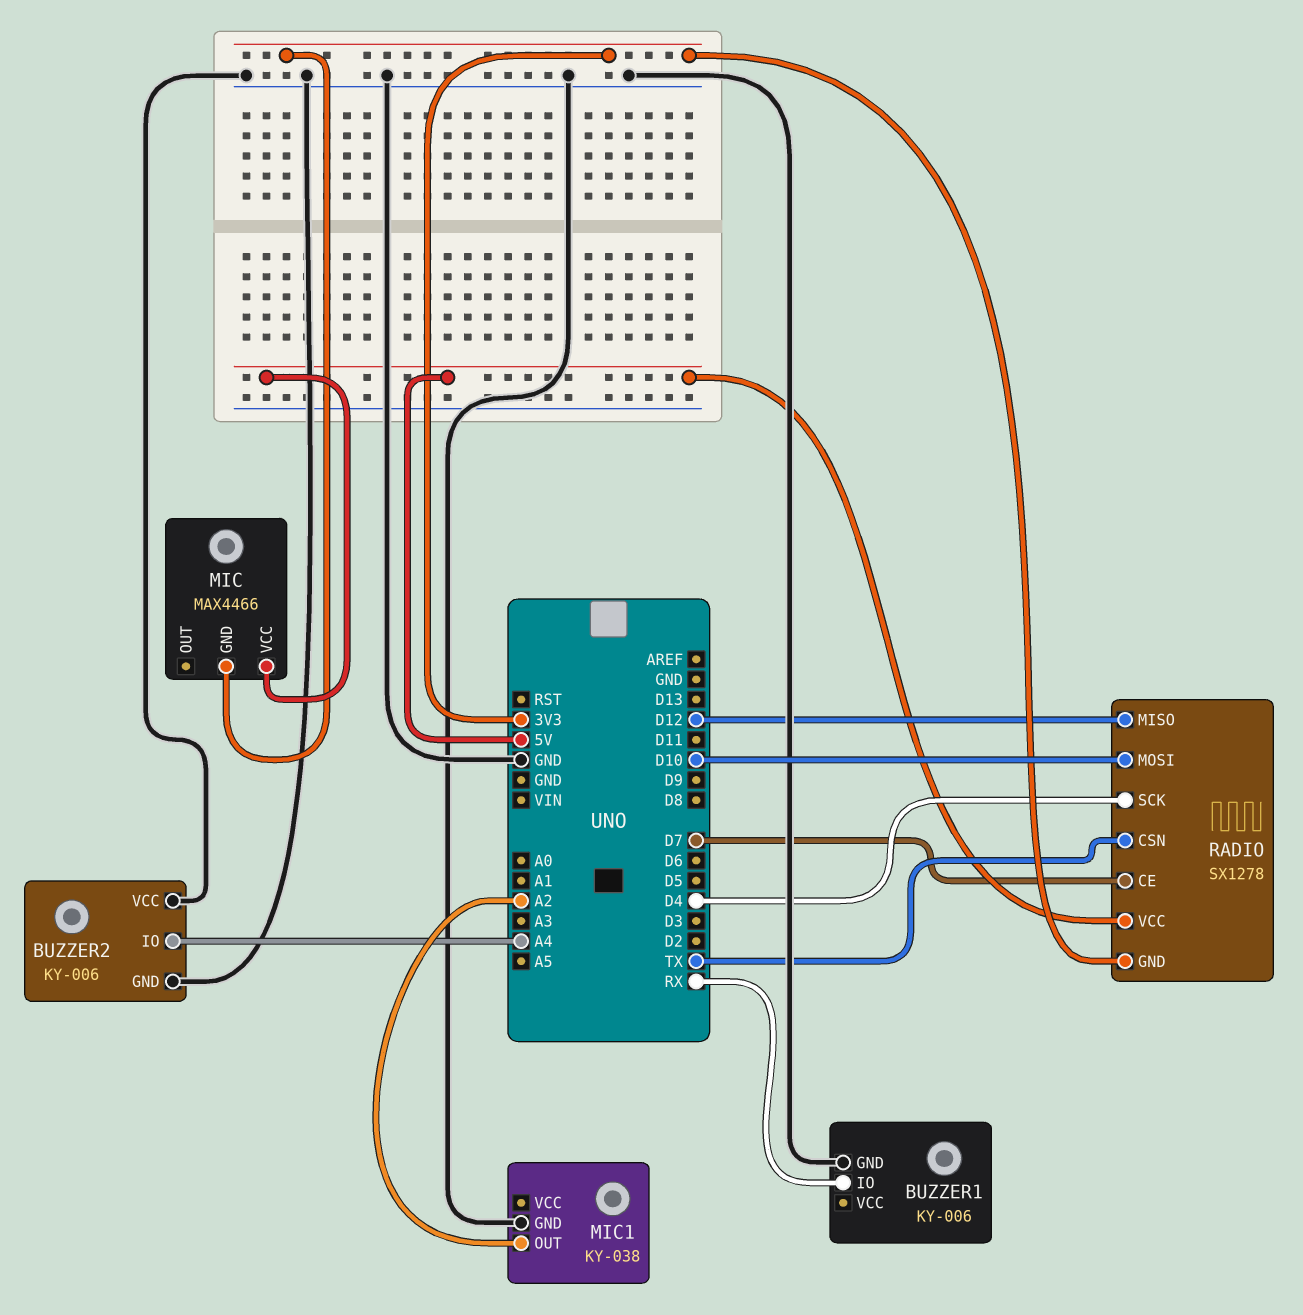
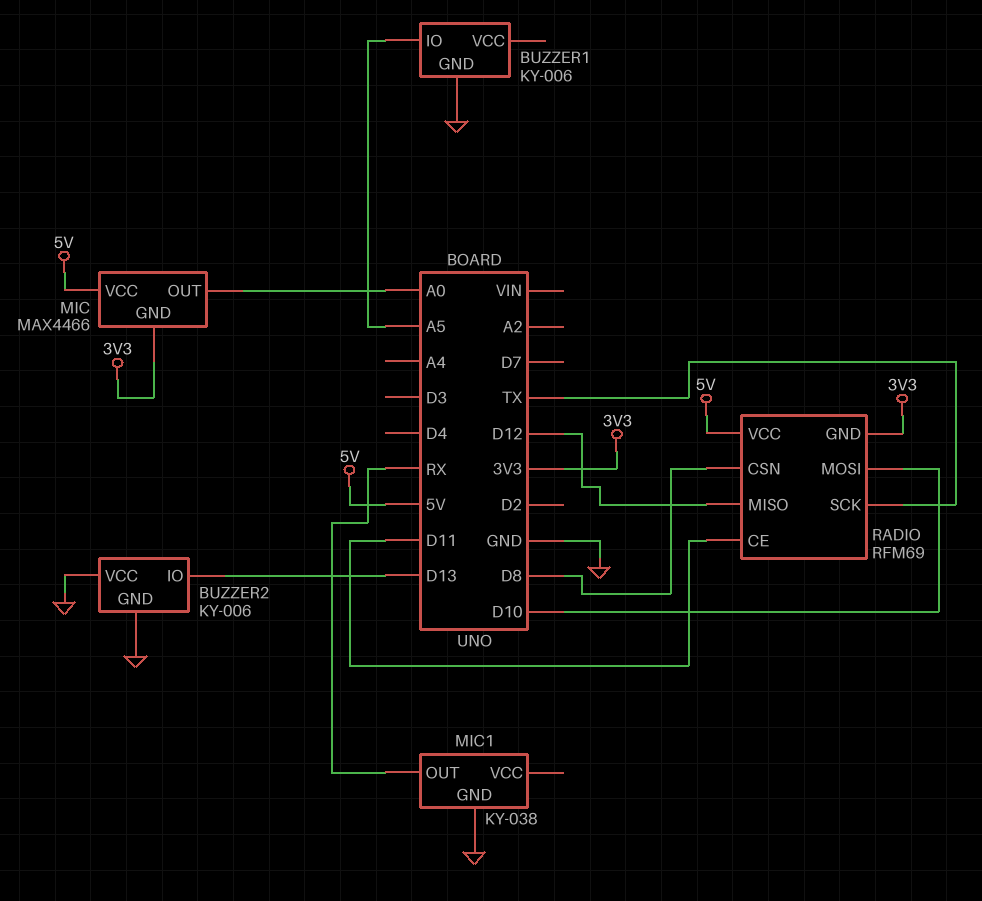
BUZZER1 pin IO: RX -> A5
BUZZER2 pin IO: A4 -> D13
MIC pin OUT: none -> A0
MIC1 pin OUT: A2 -> RX
RADIO: SX1278 -> RFM69
RADIO pin CE: D7 -> D11
RADIO pin CSN: TX -> D8
RADIO pin SCK: D4 -> TX

